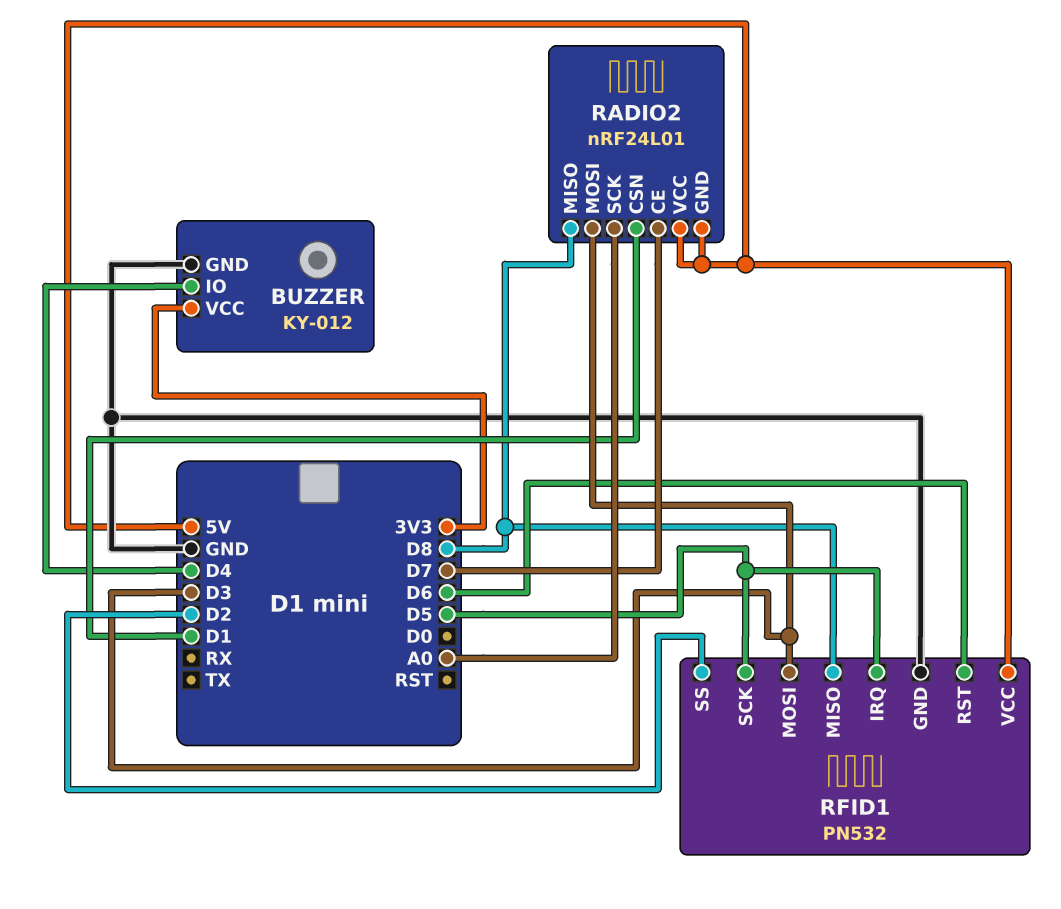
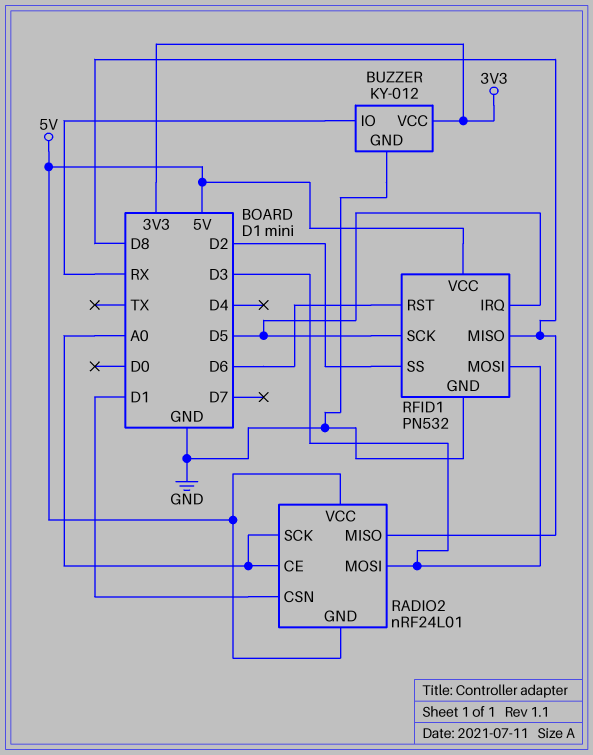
BUZZER pin IO: D4 -> RX
RADIO2 pin CE: D7 -> A0

